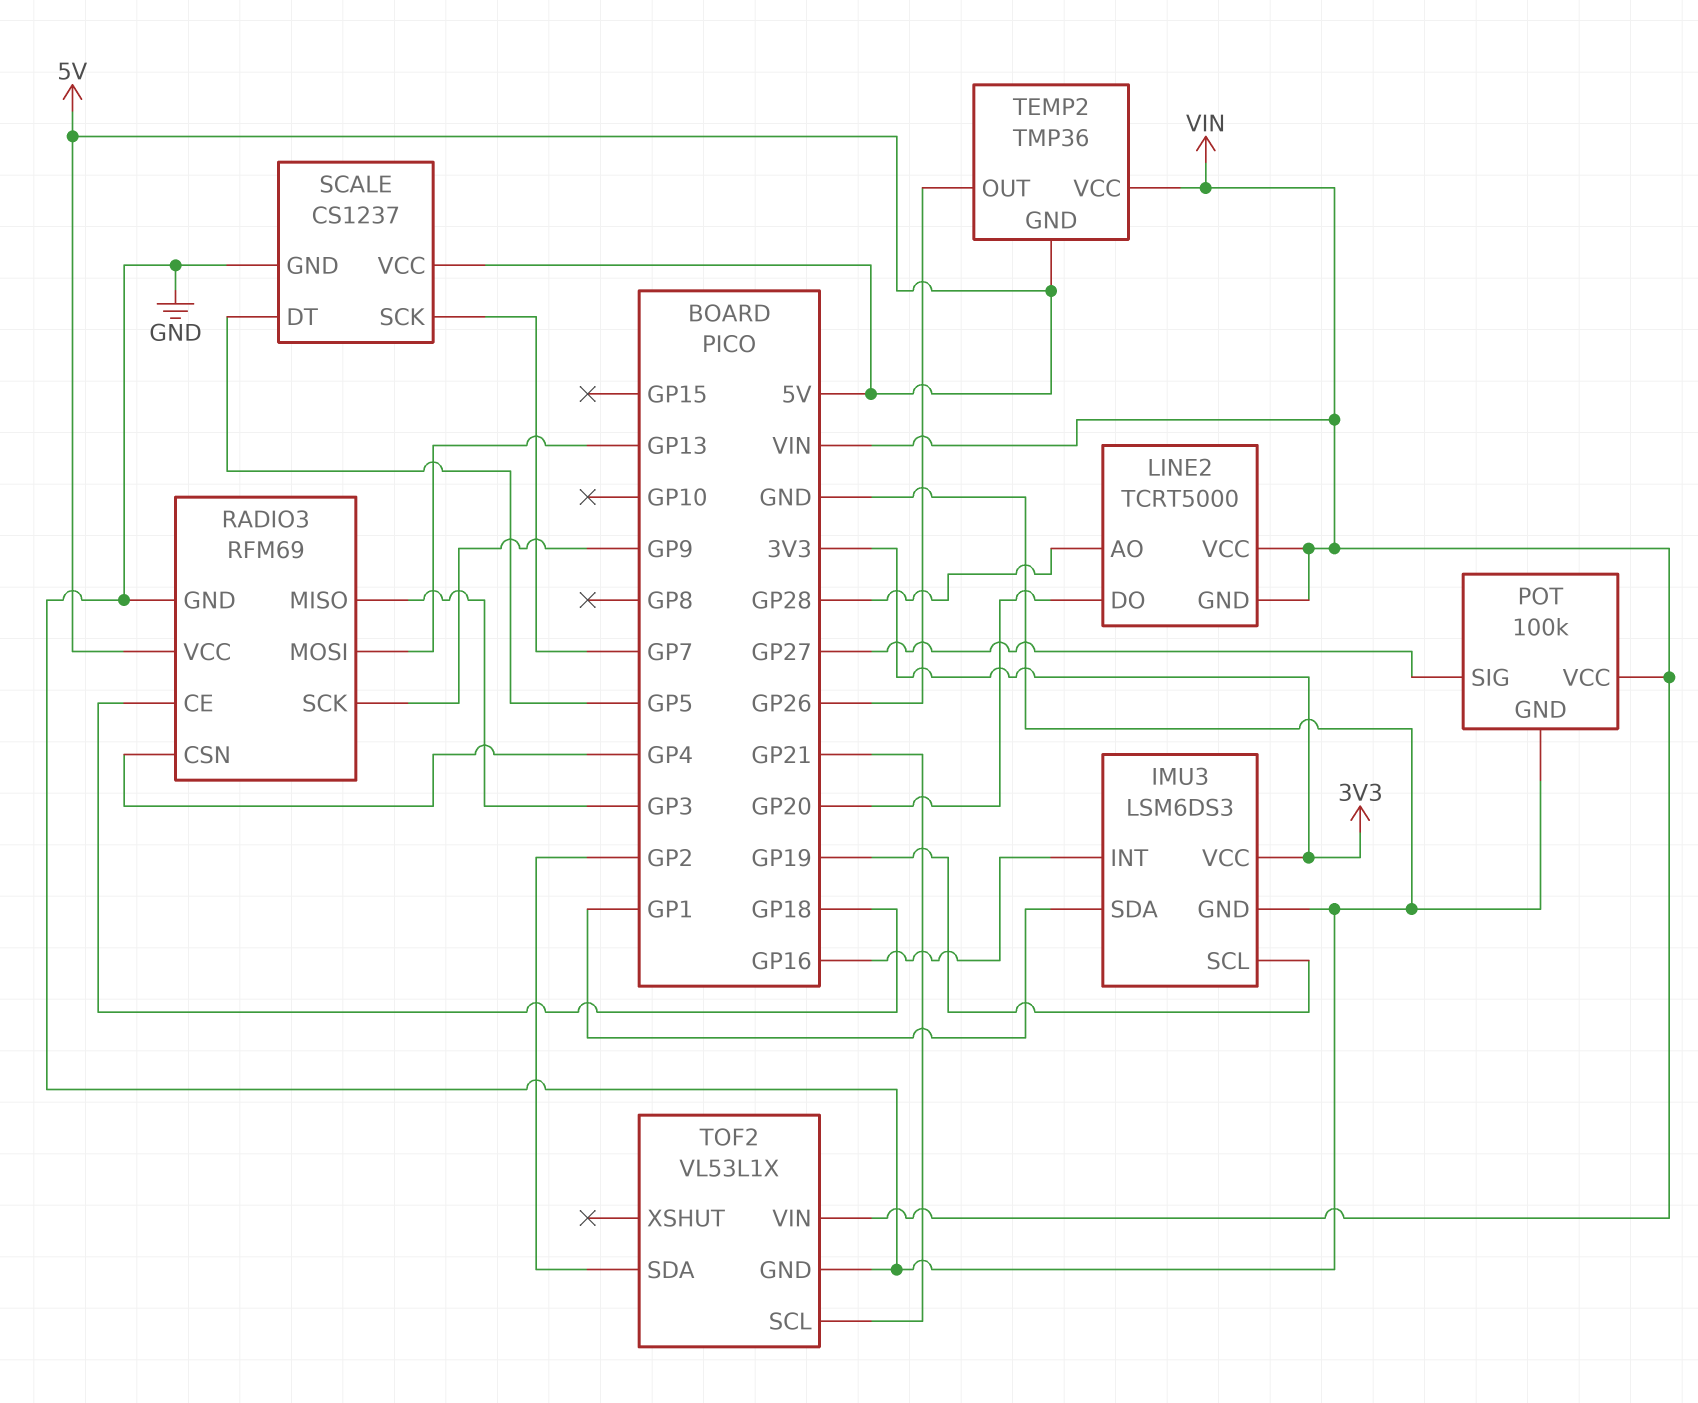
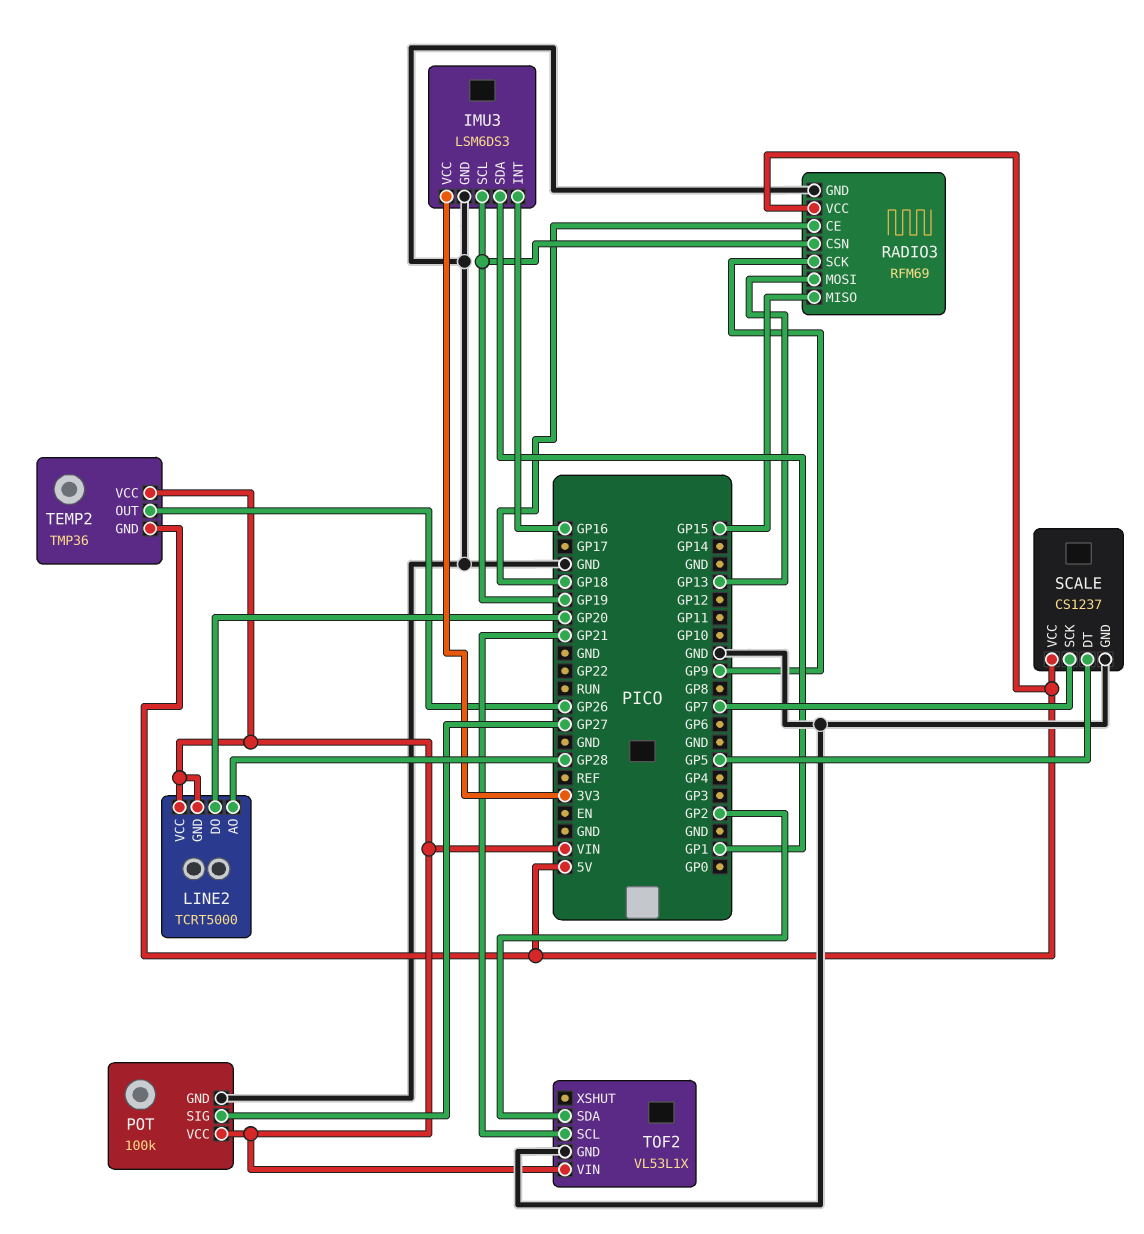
RADIO3 pin CSN: GP4 -> GP19
RADIO3 pin MISO: GP3 -> GP15

